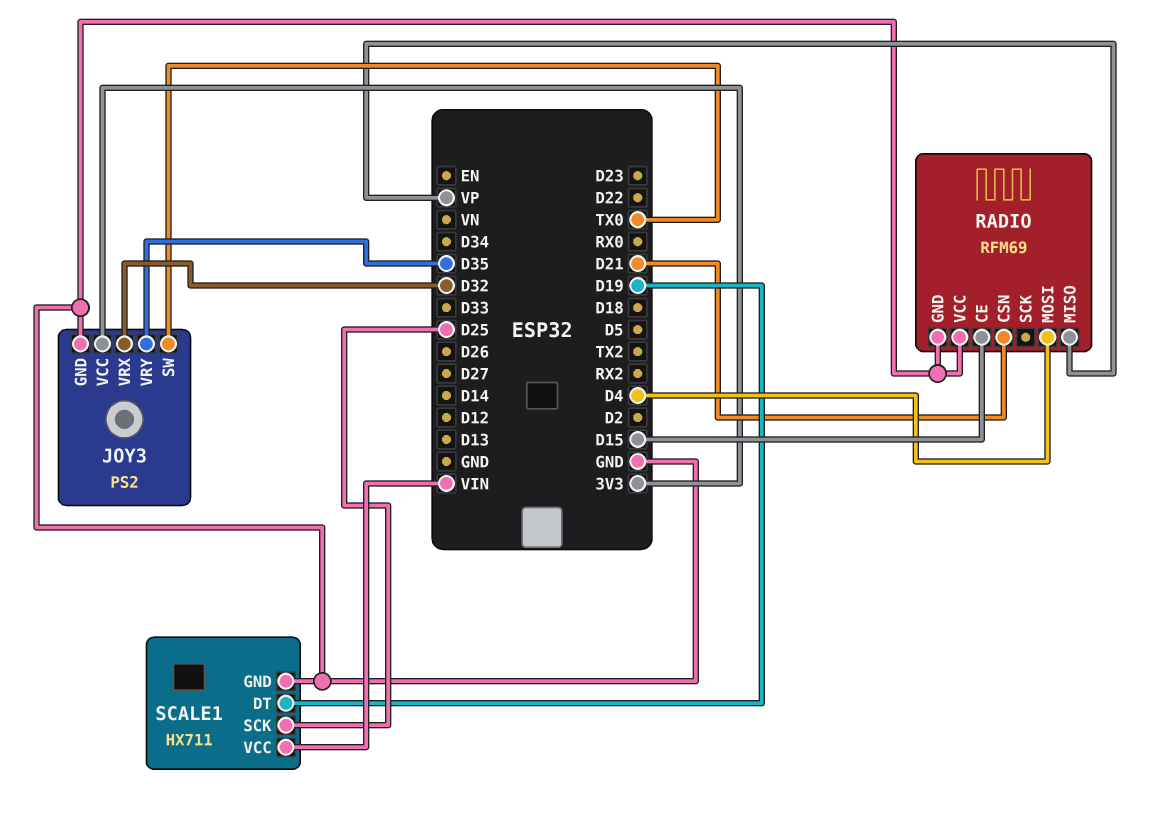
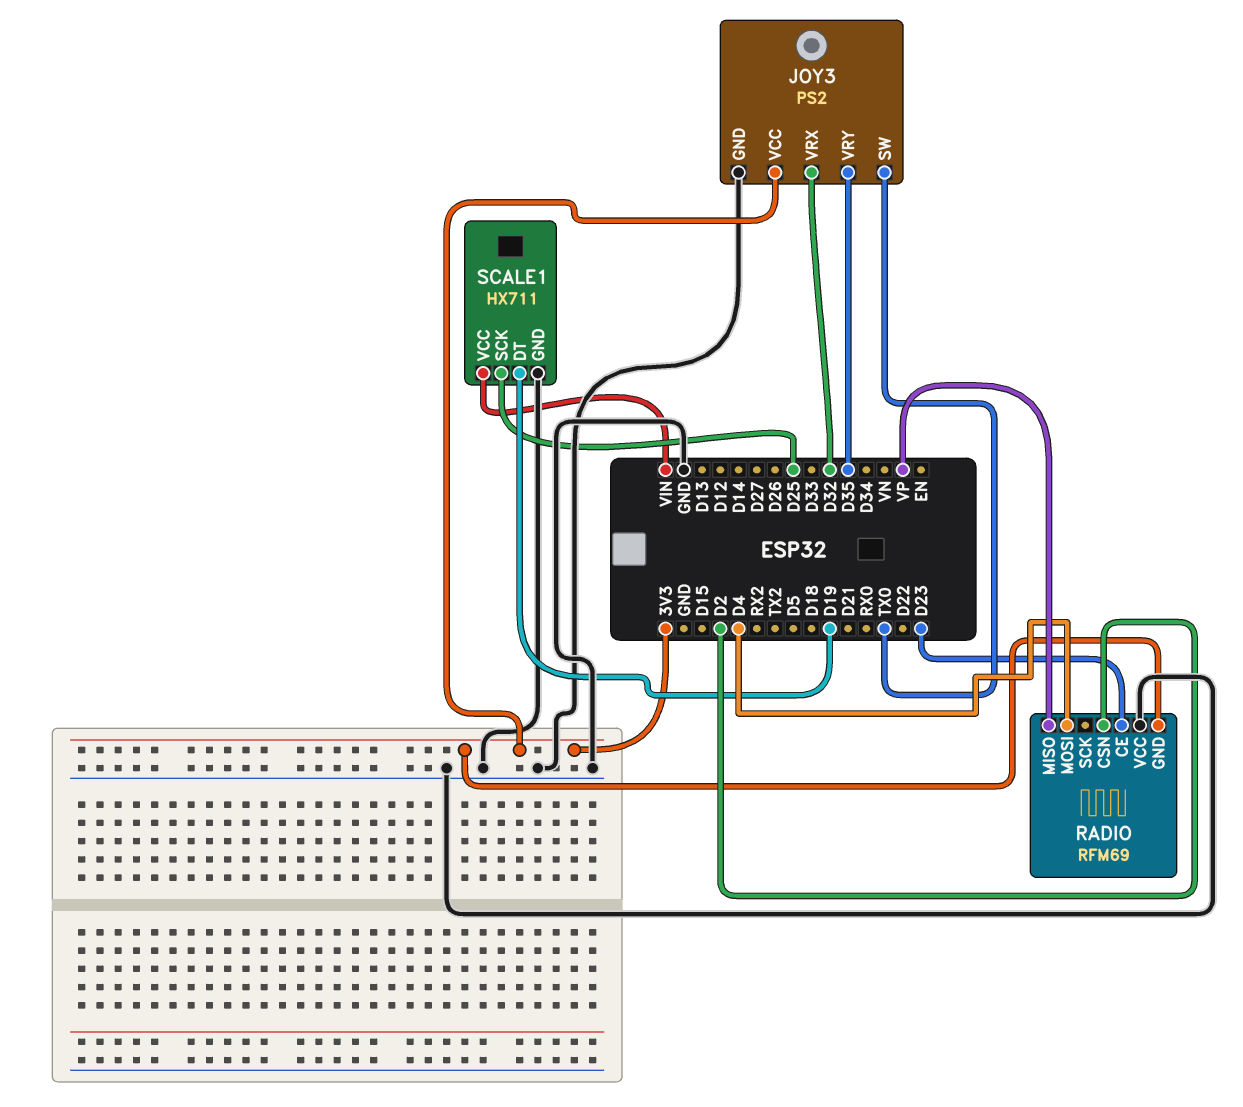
RADIO pin CE: D15 -> D23
RADIO pin CSN: D21 -> D2
RADIO pin GND: GND -> 3V3

